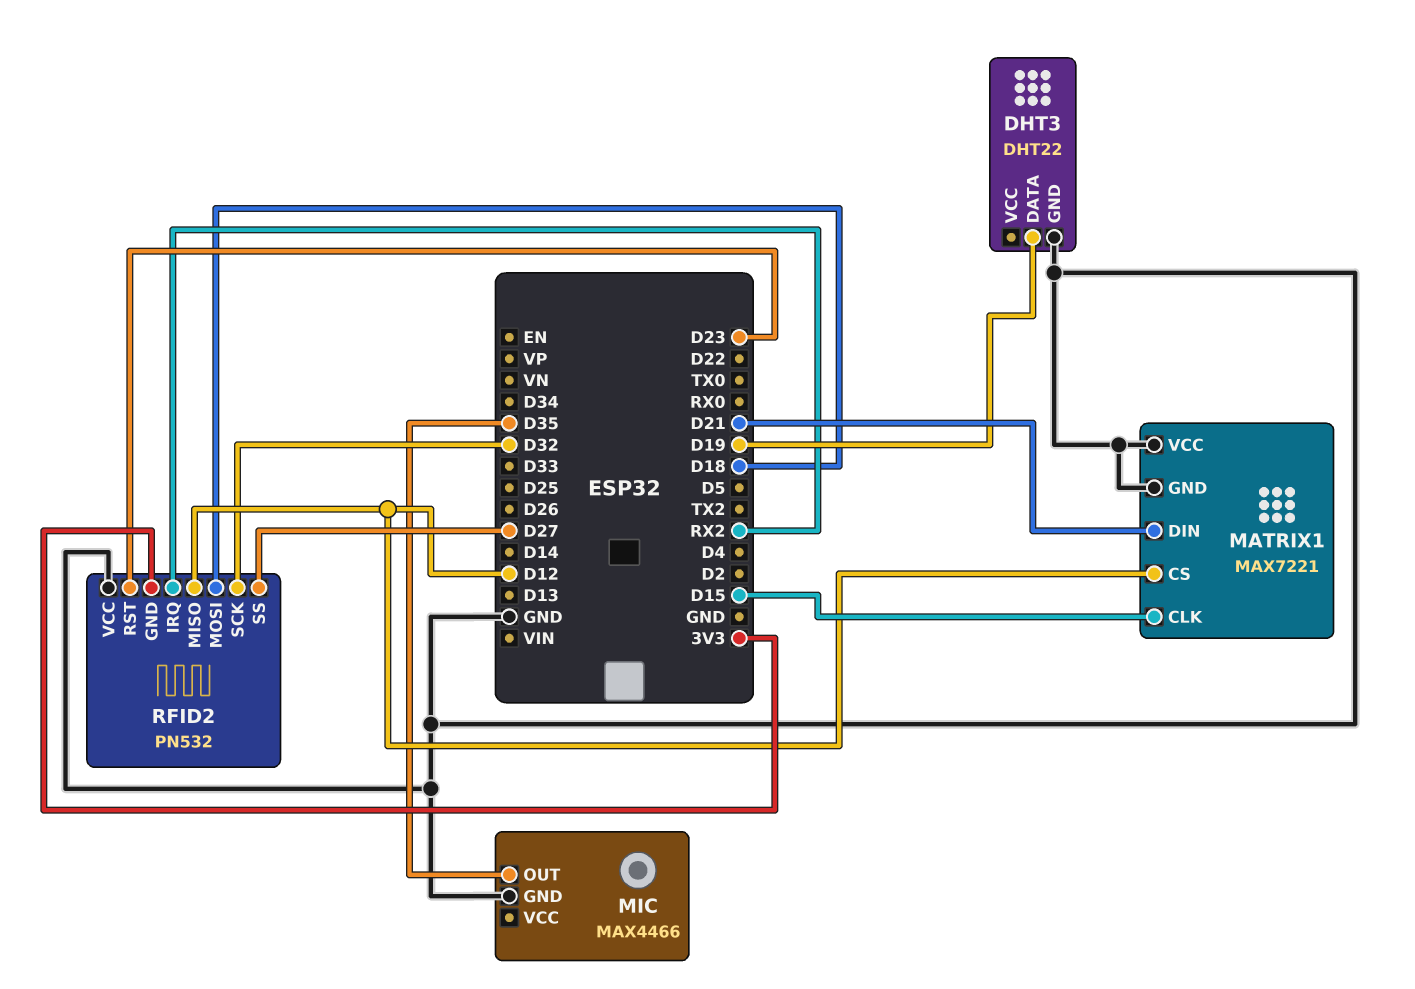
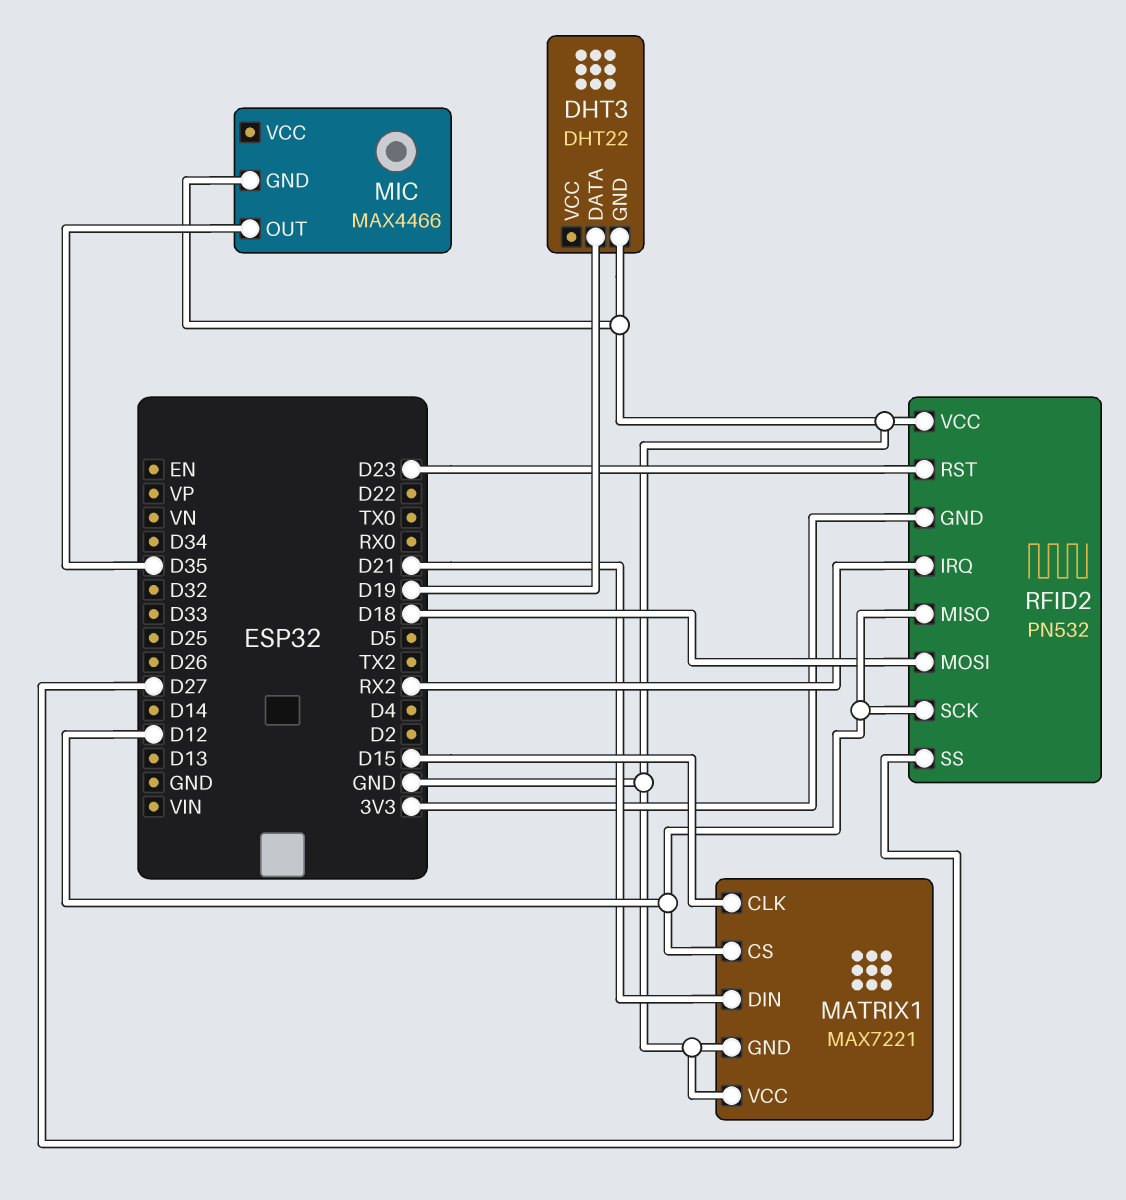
RFID2 pin SCK: D32 -> D12

